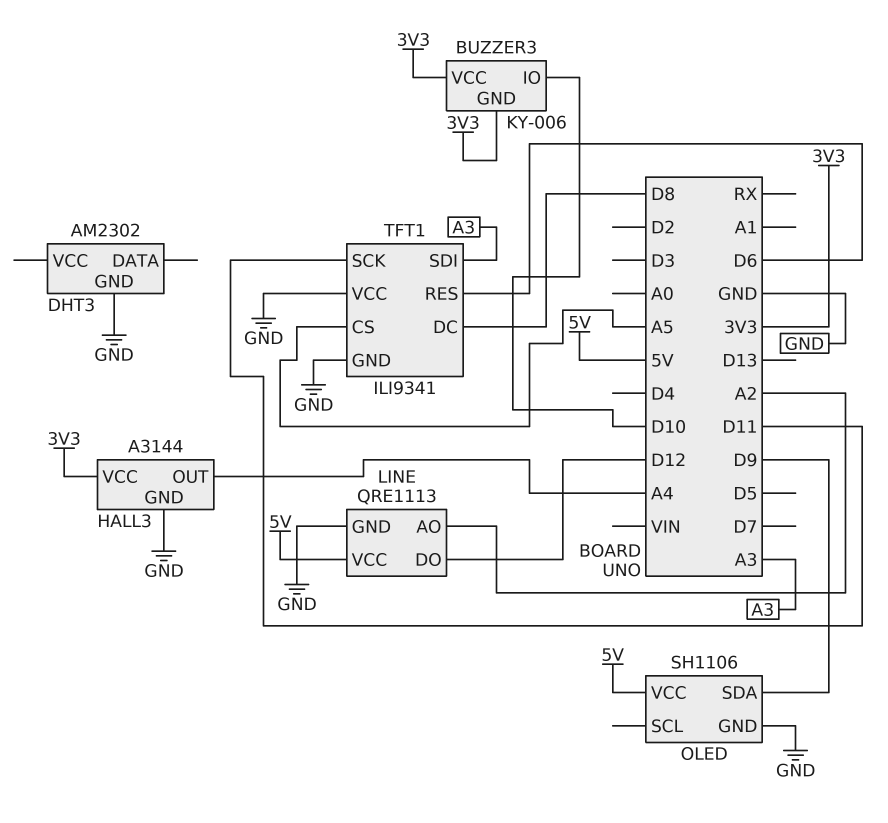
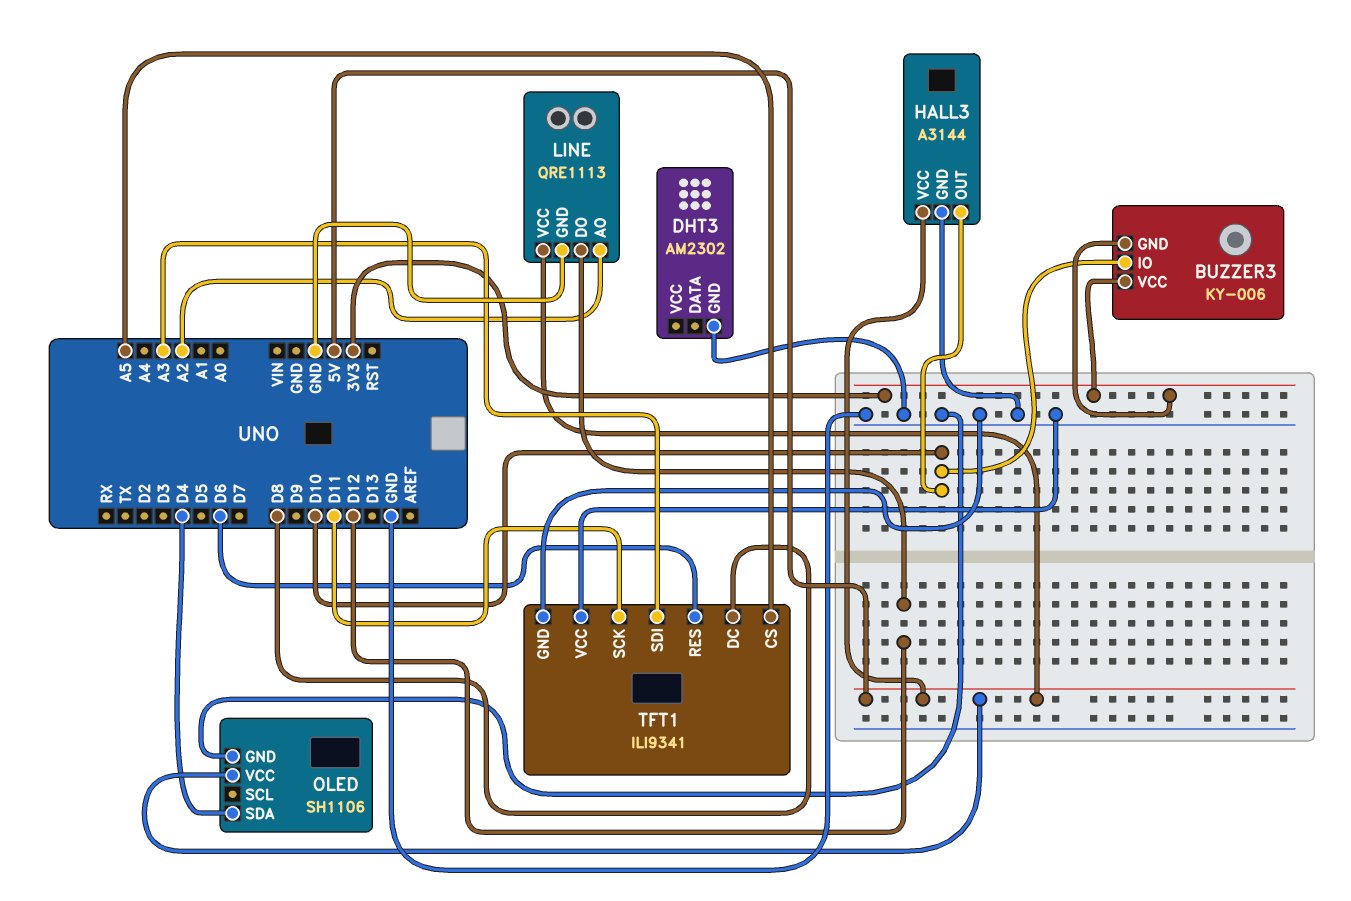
HALL3 pin OUT: A4 -> D10
HALL3 pin VCC: 3V3 -> 5V
OLED pin SDA: D9 -> D4

